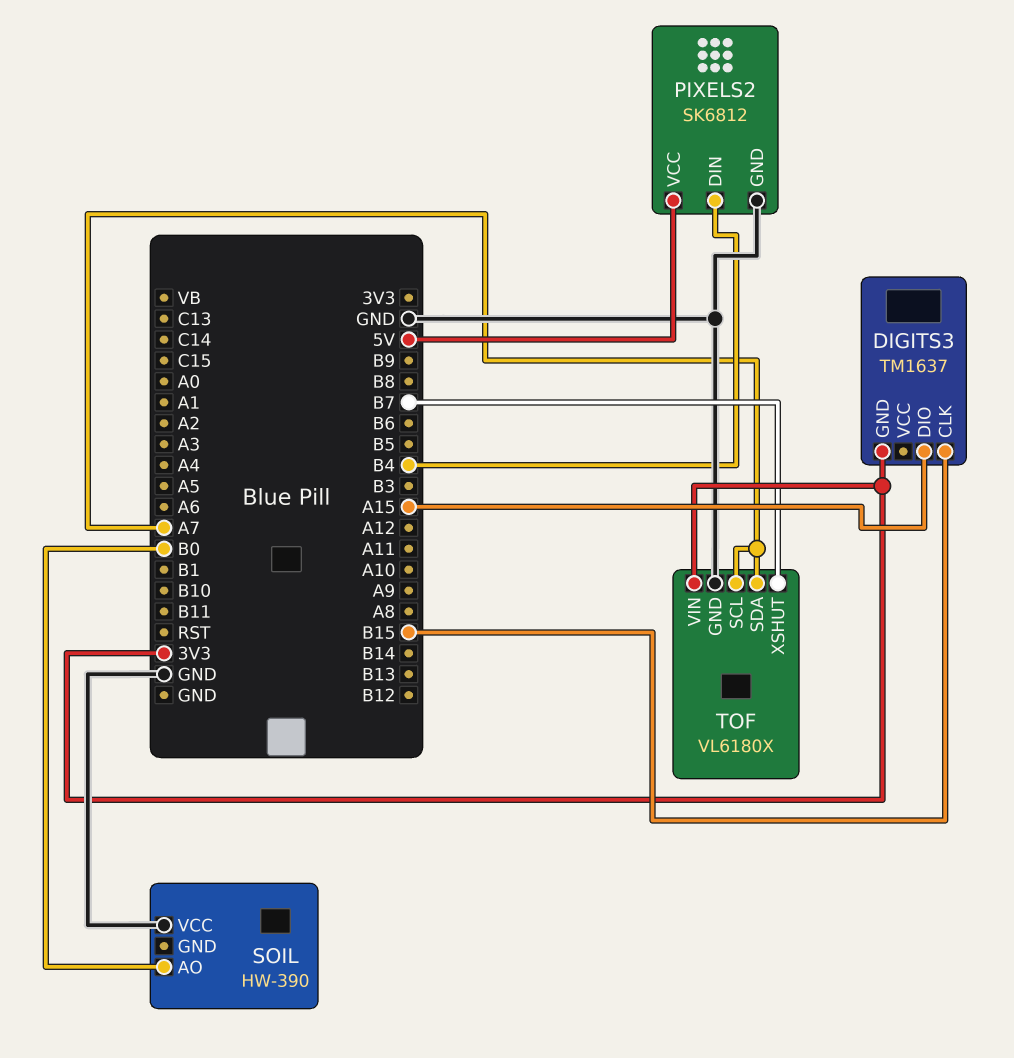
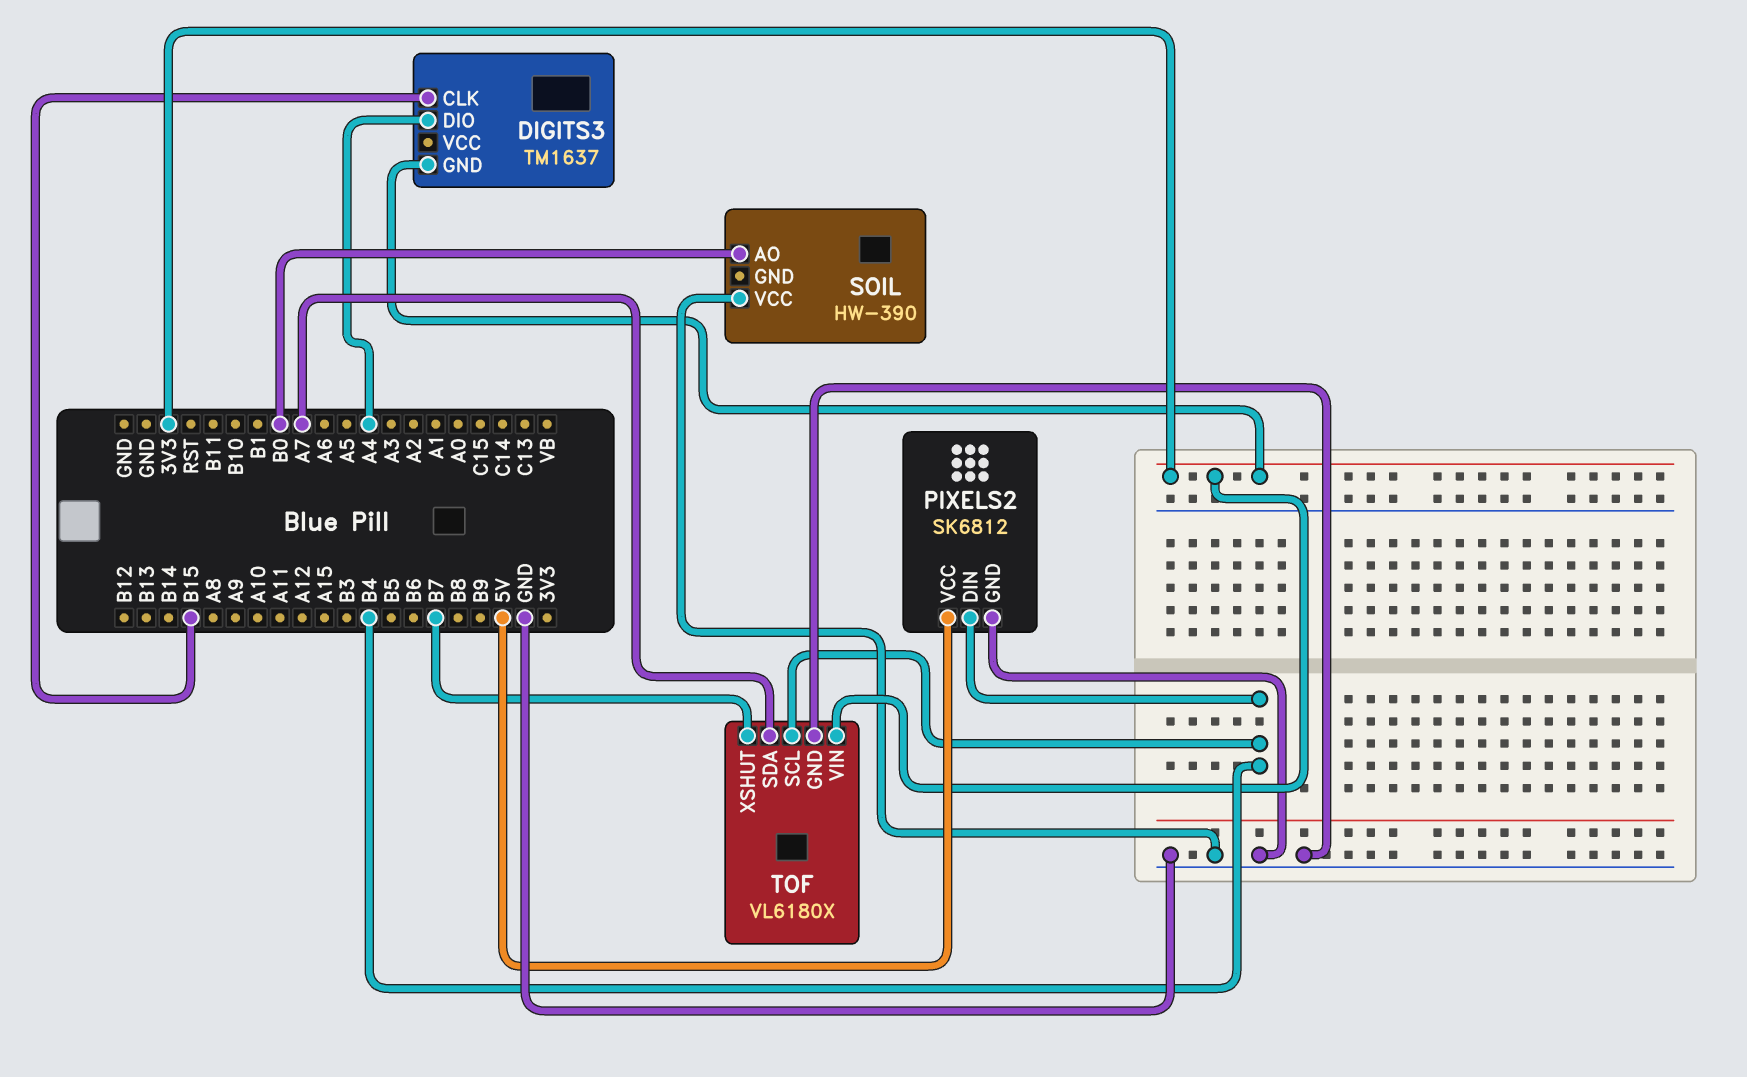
DIGITS3 pin DIO: A15 -> A4
TOF pin SCL: A7 -> B4

